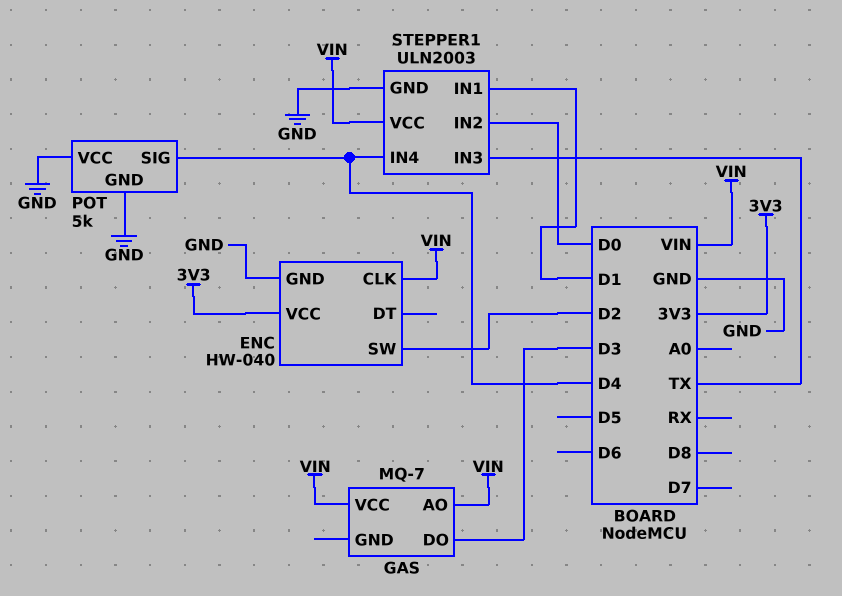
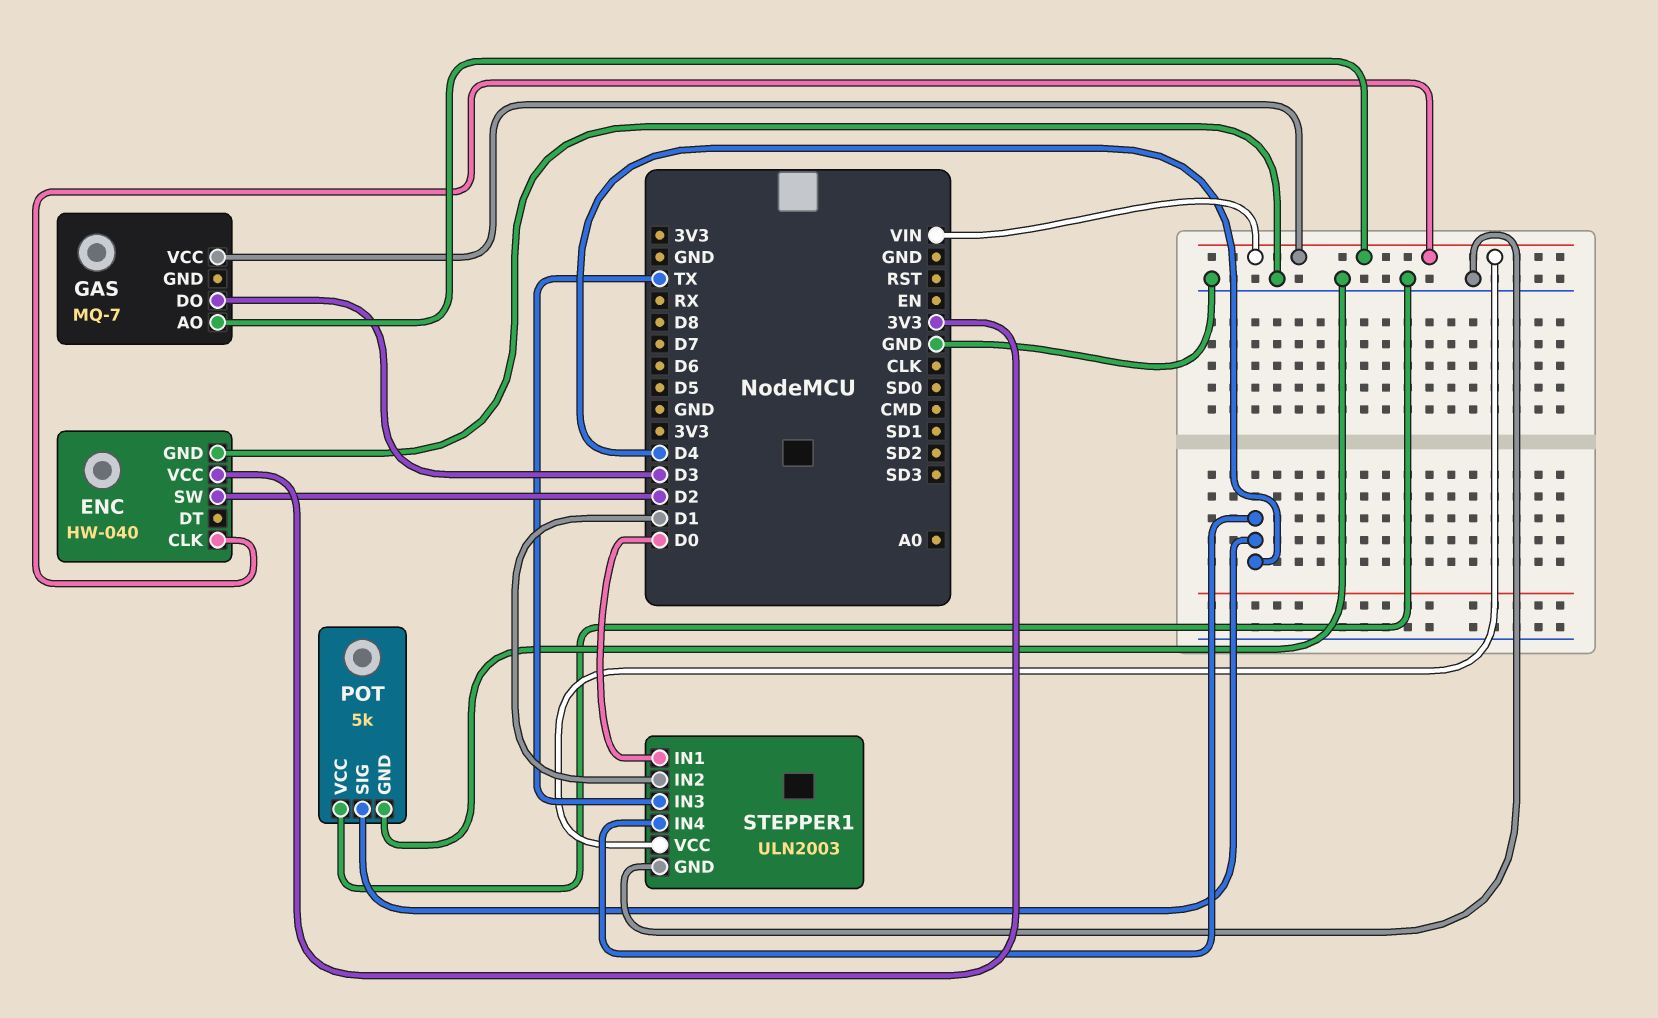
STEPPER1 pin IN1: D1 -> D0
STEPPER1 pin IN2: D0 -> D1

